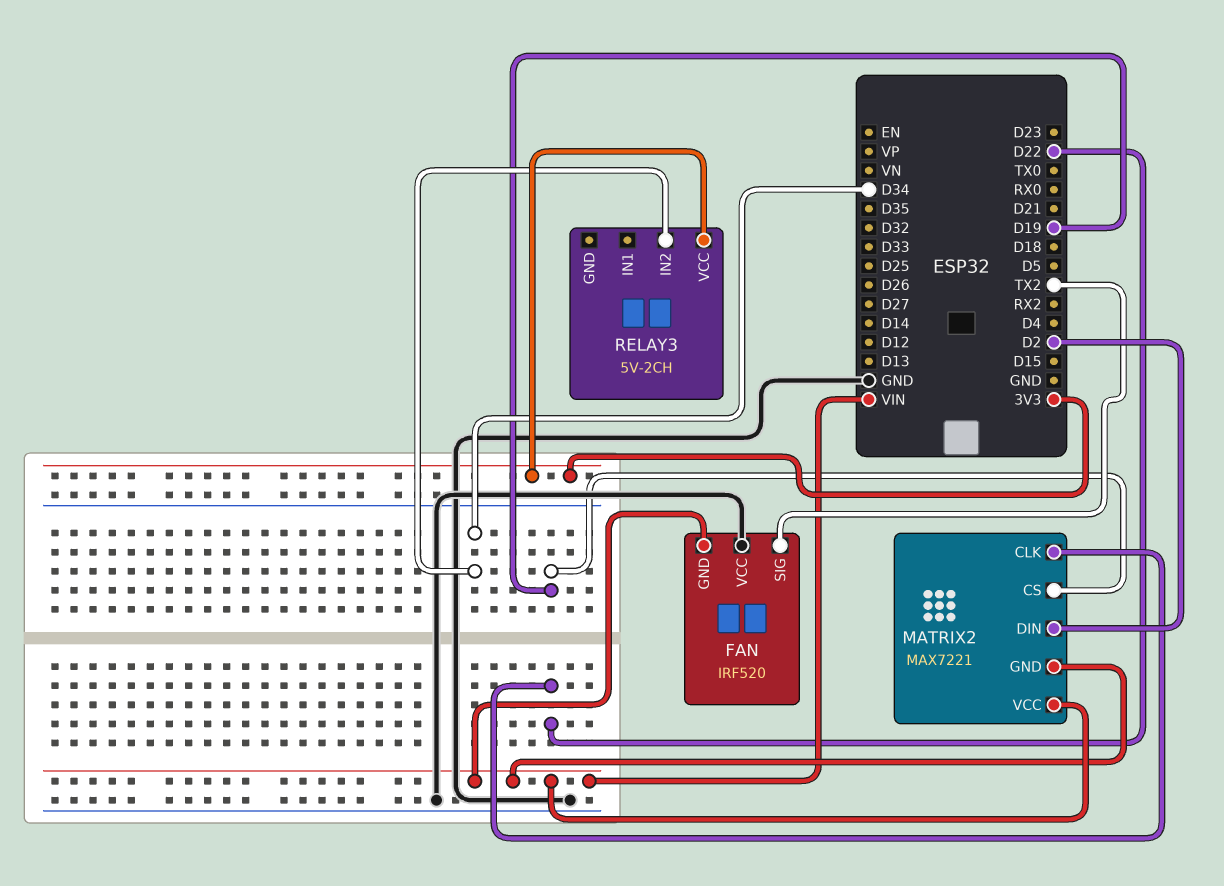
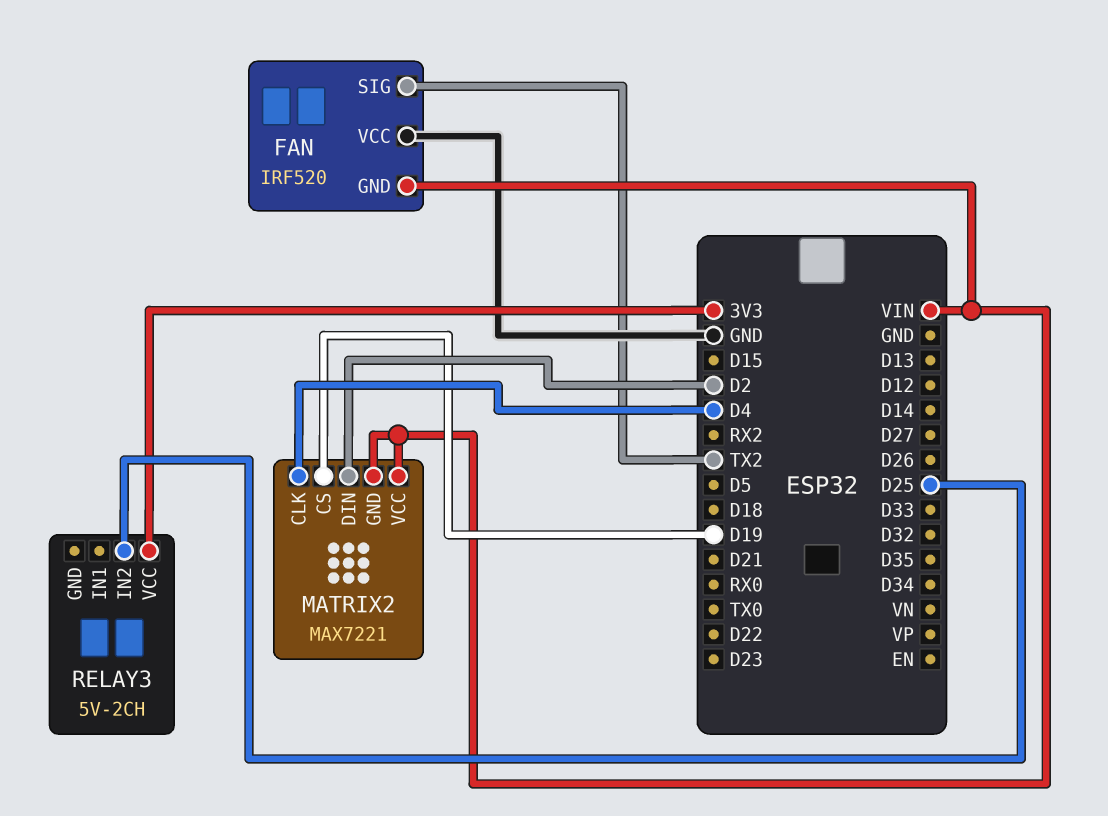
MATRIX2 pin CLK: D22 -> D4
RELAY3 pin IN2: D34 -> D25

